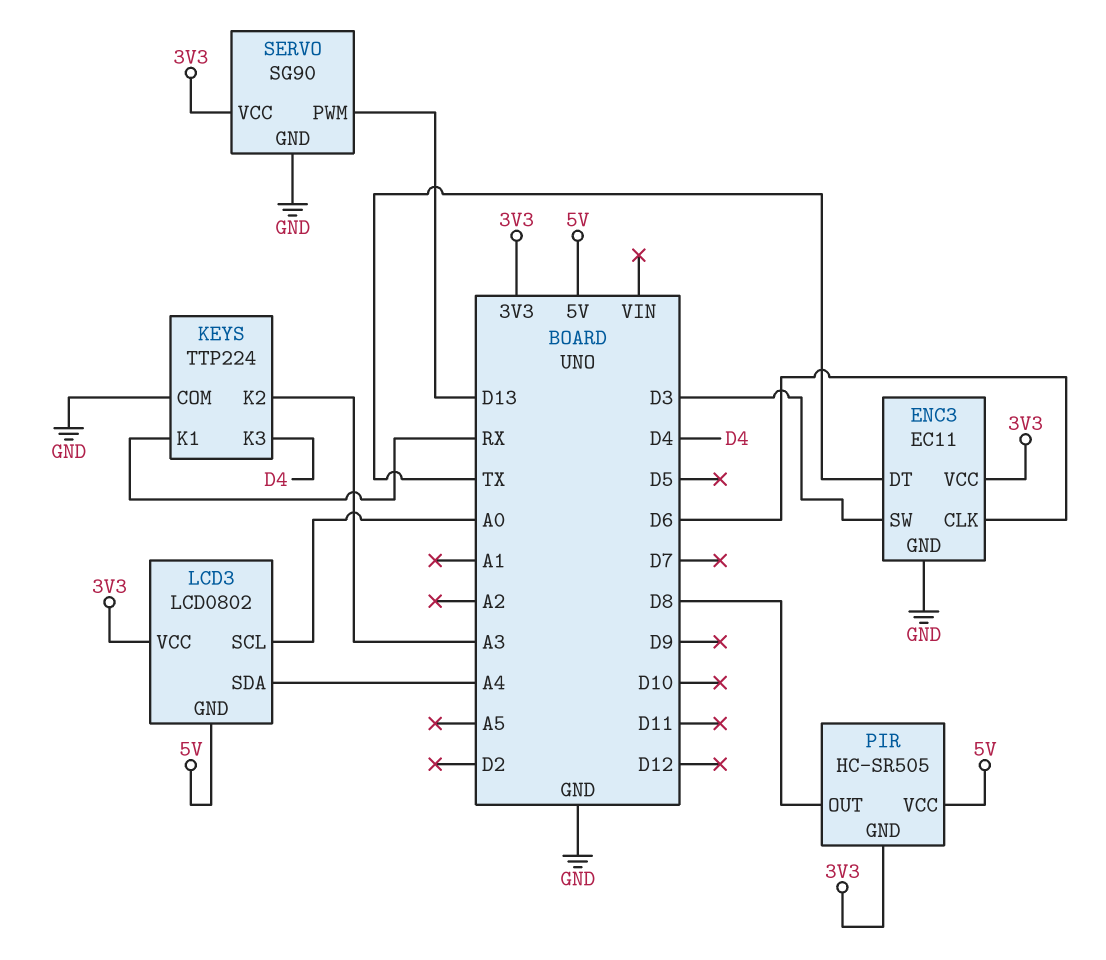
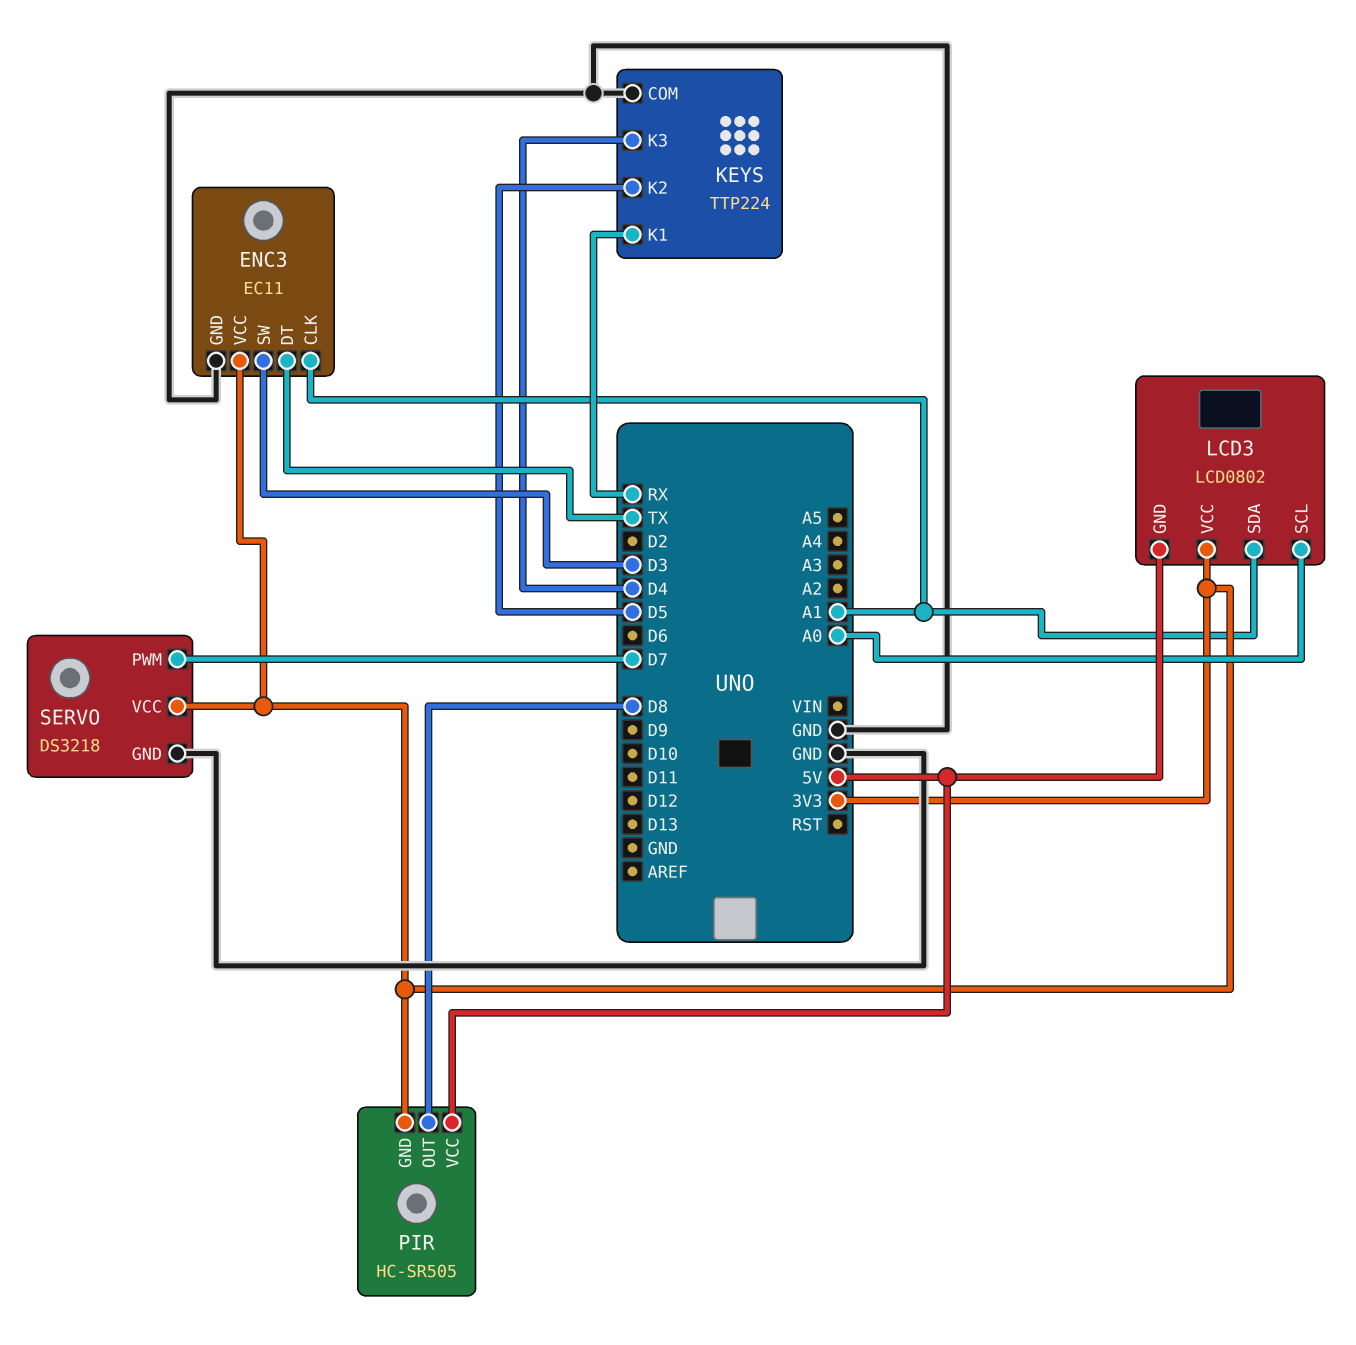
ENC3 pin CLK: D6 -> A1
KEYS pin K2: A3 -> D5
LCD3 pin SDA: A4 -> A1
SERVO: SG90 -> DS3218
SERVO pin PWM: D13 -> D7

